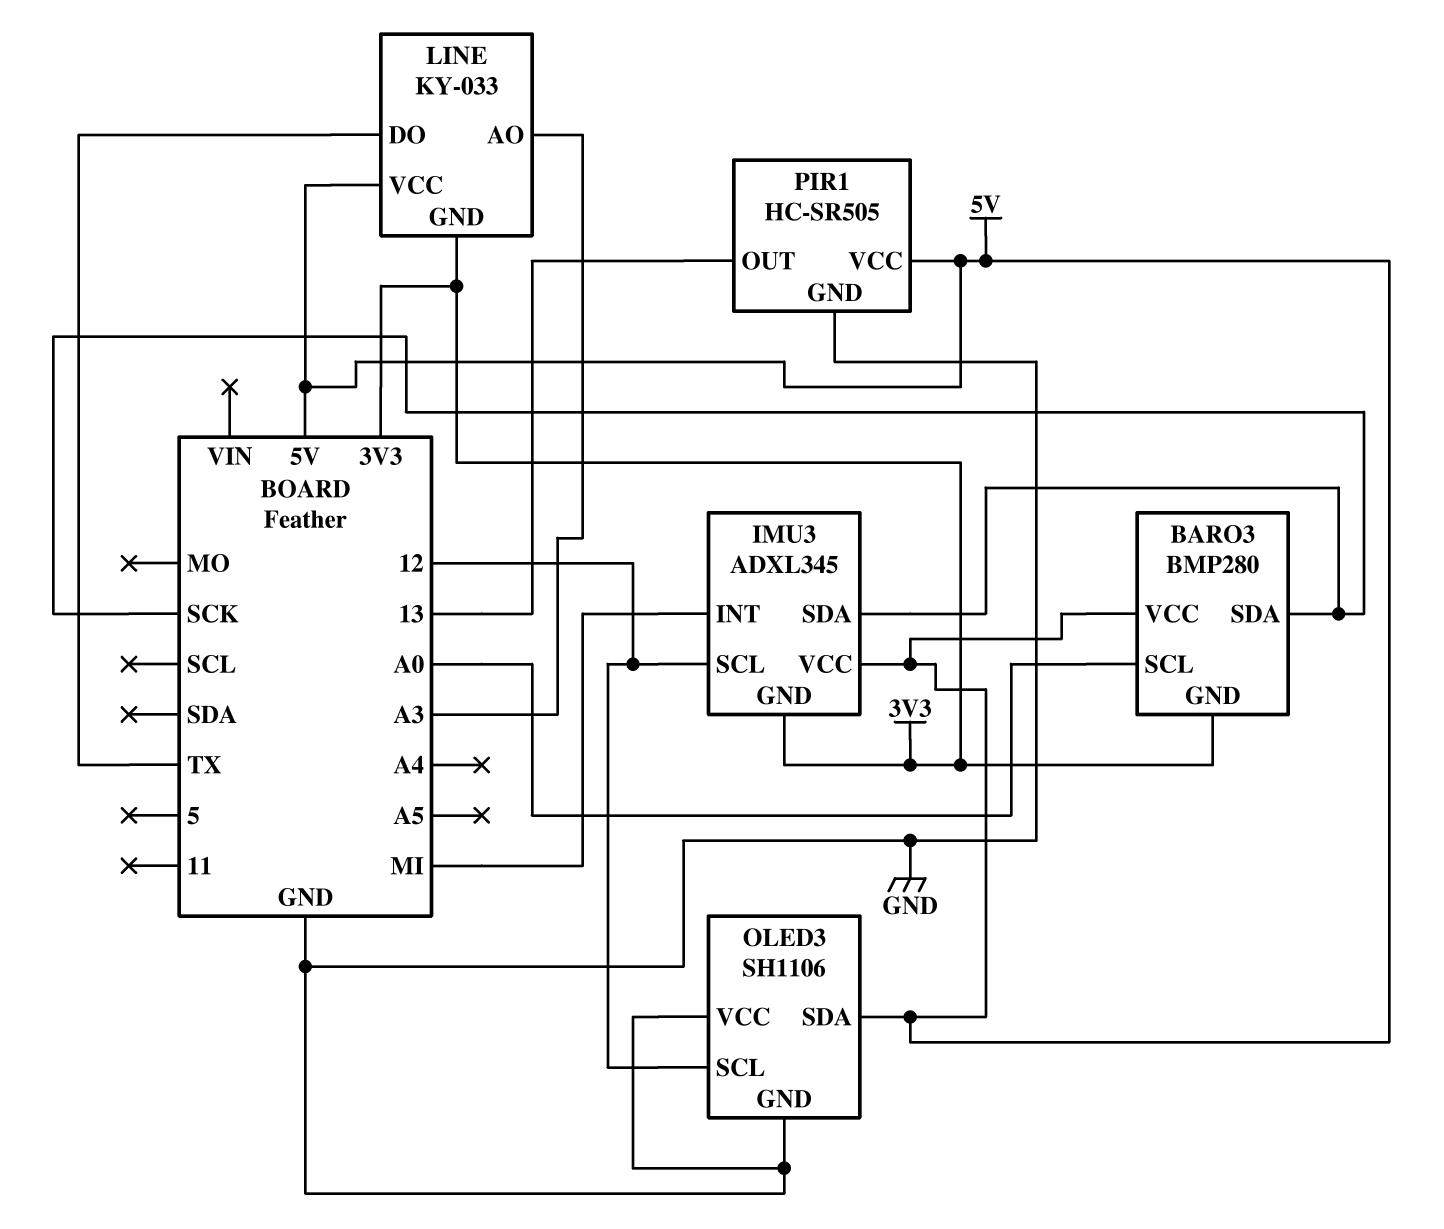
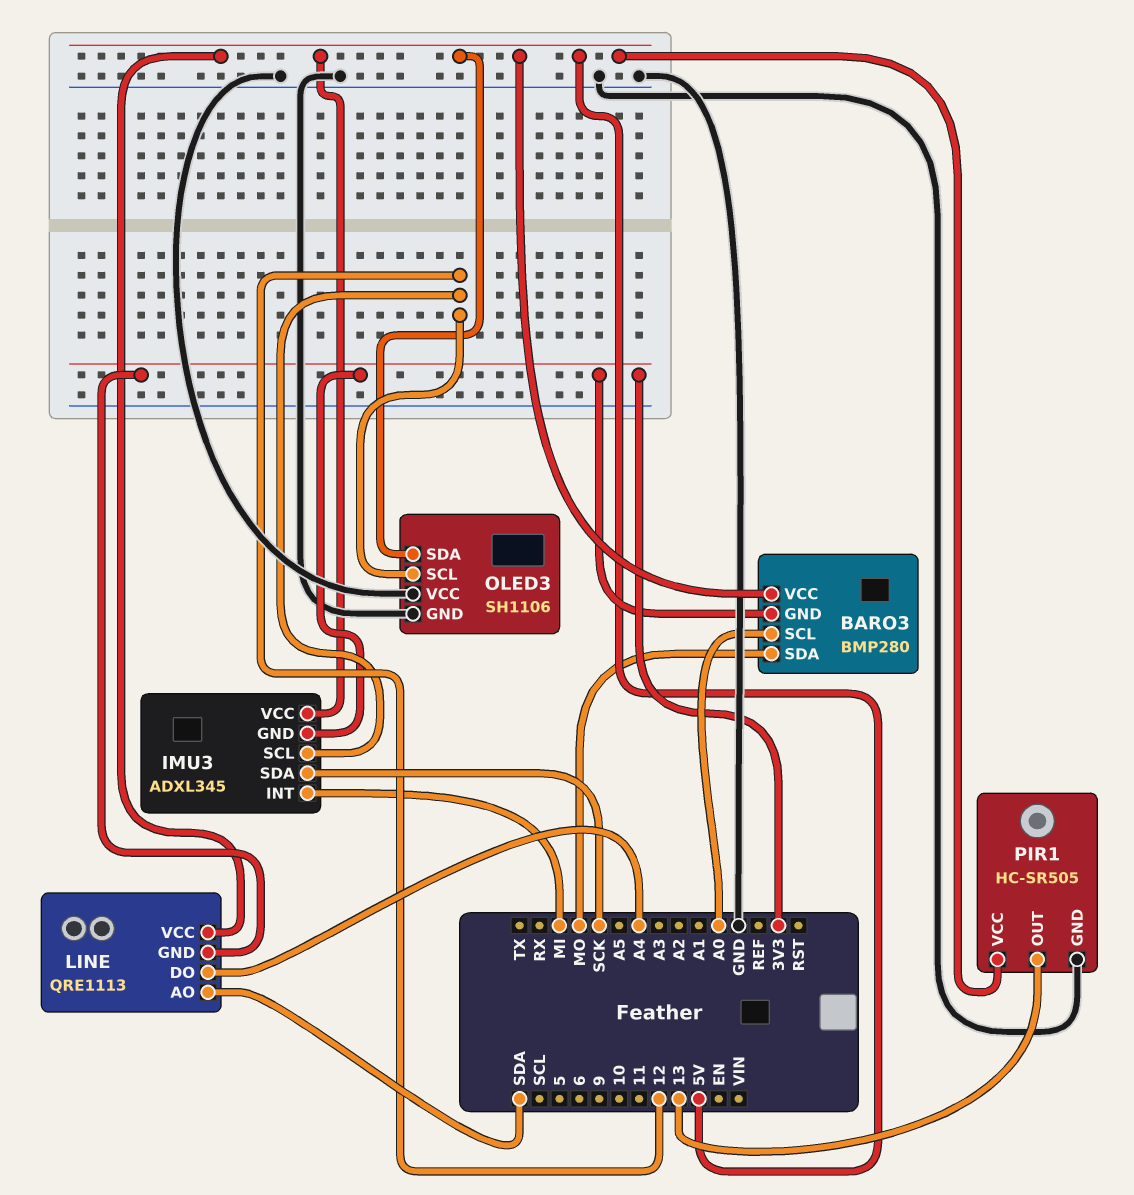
BARO3 pin SDA: SCK -> MO
LINE: KY-033 -> QRE1113
LINE pin AO: A3 -> SDA
LINE pin DO: TX -> A4

